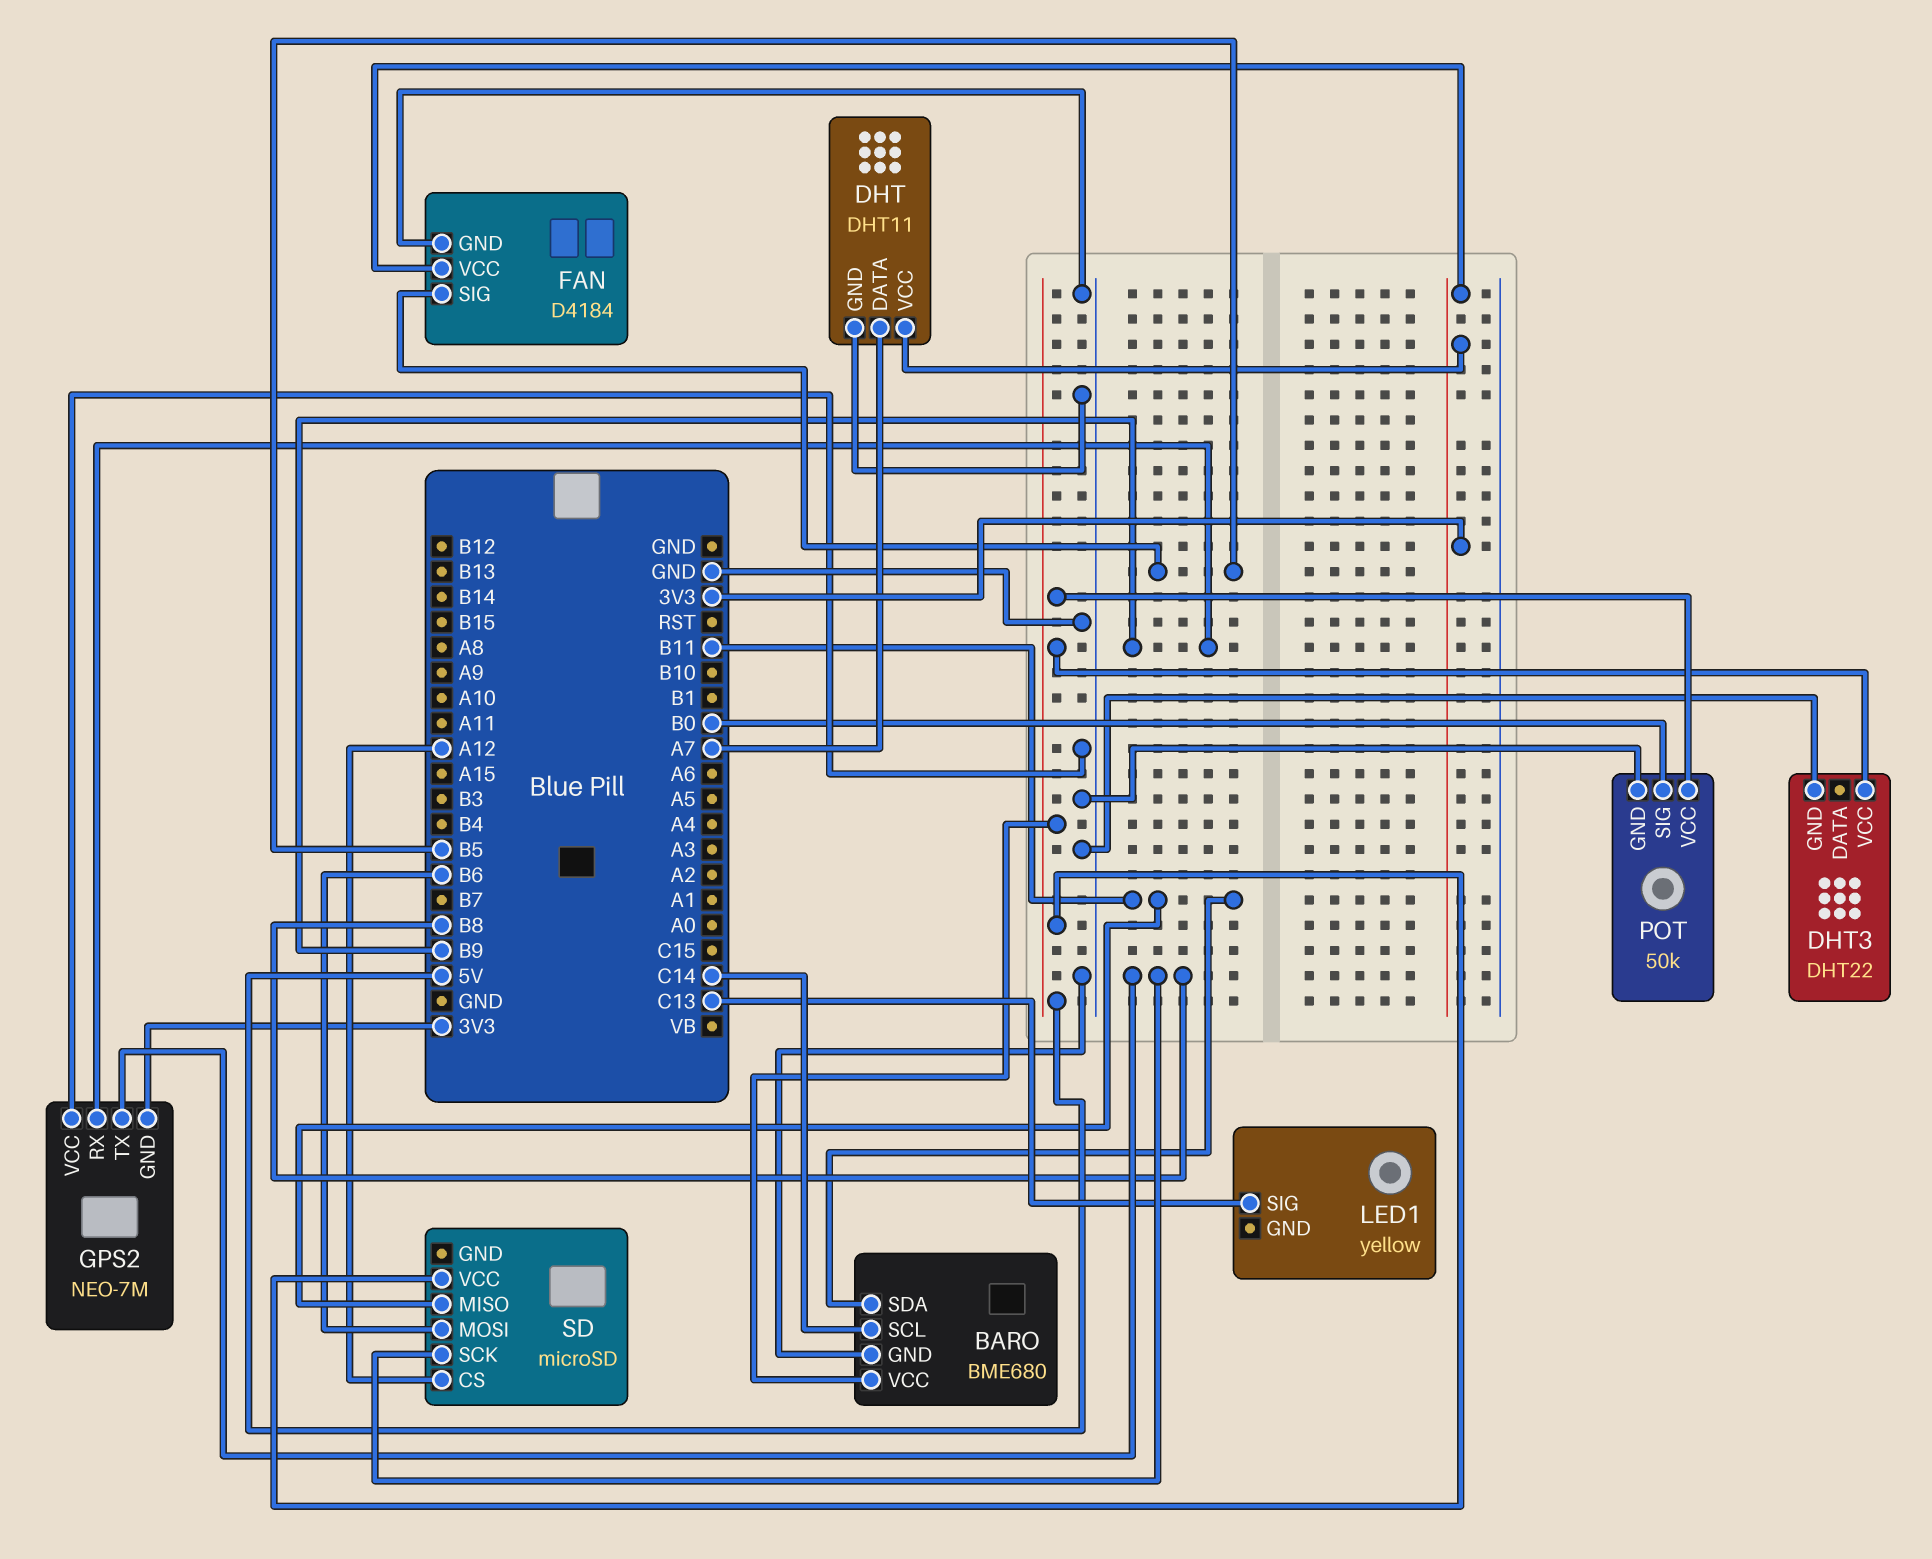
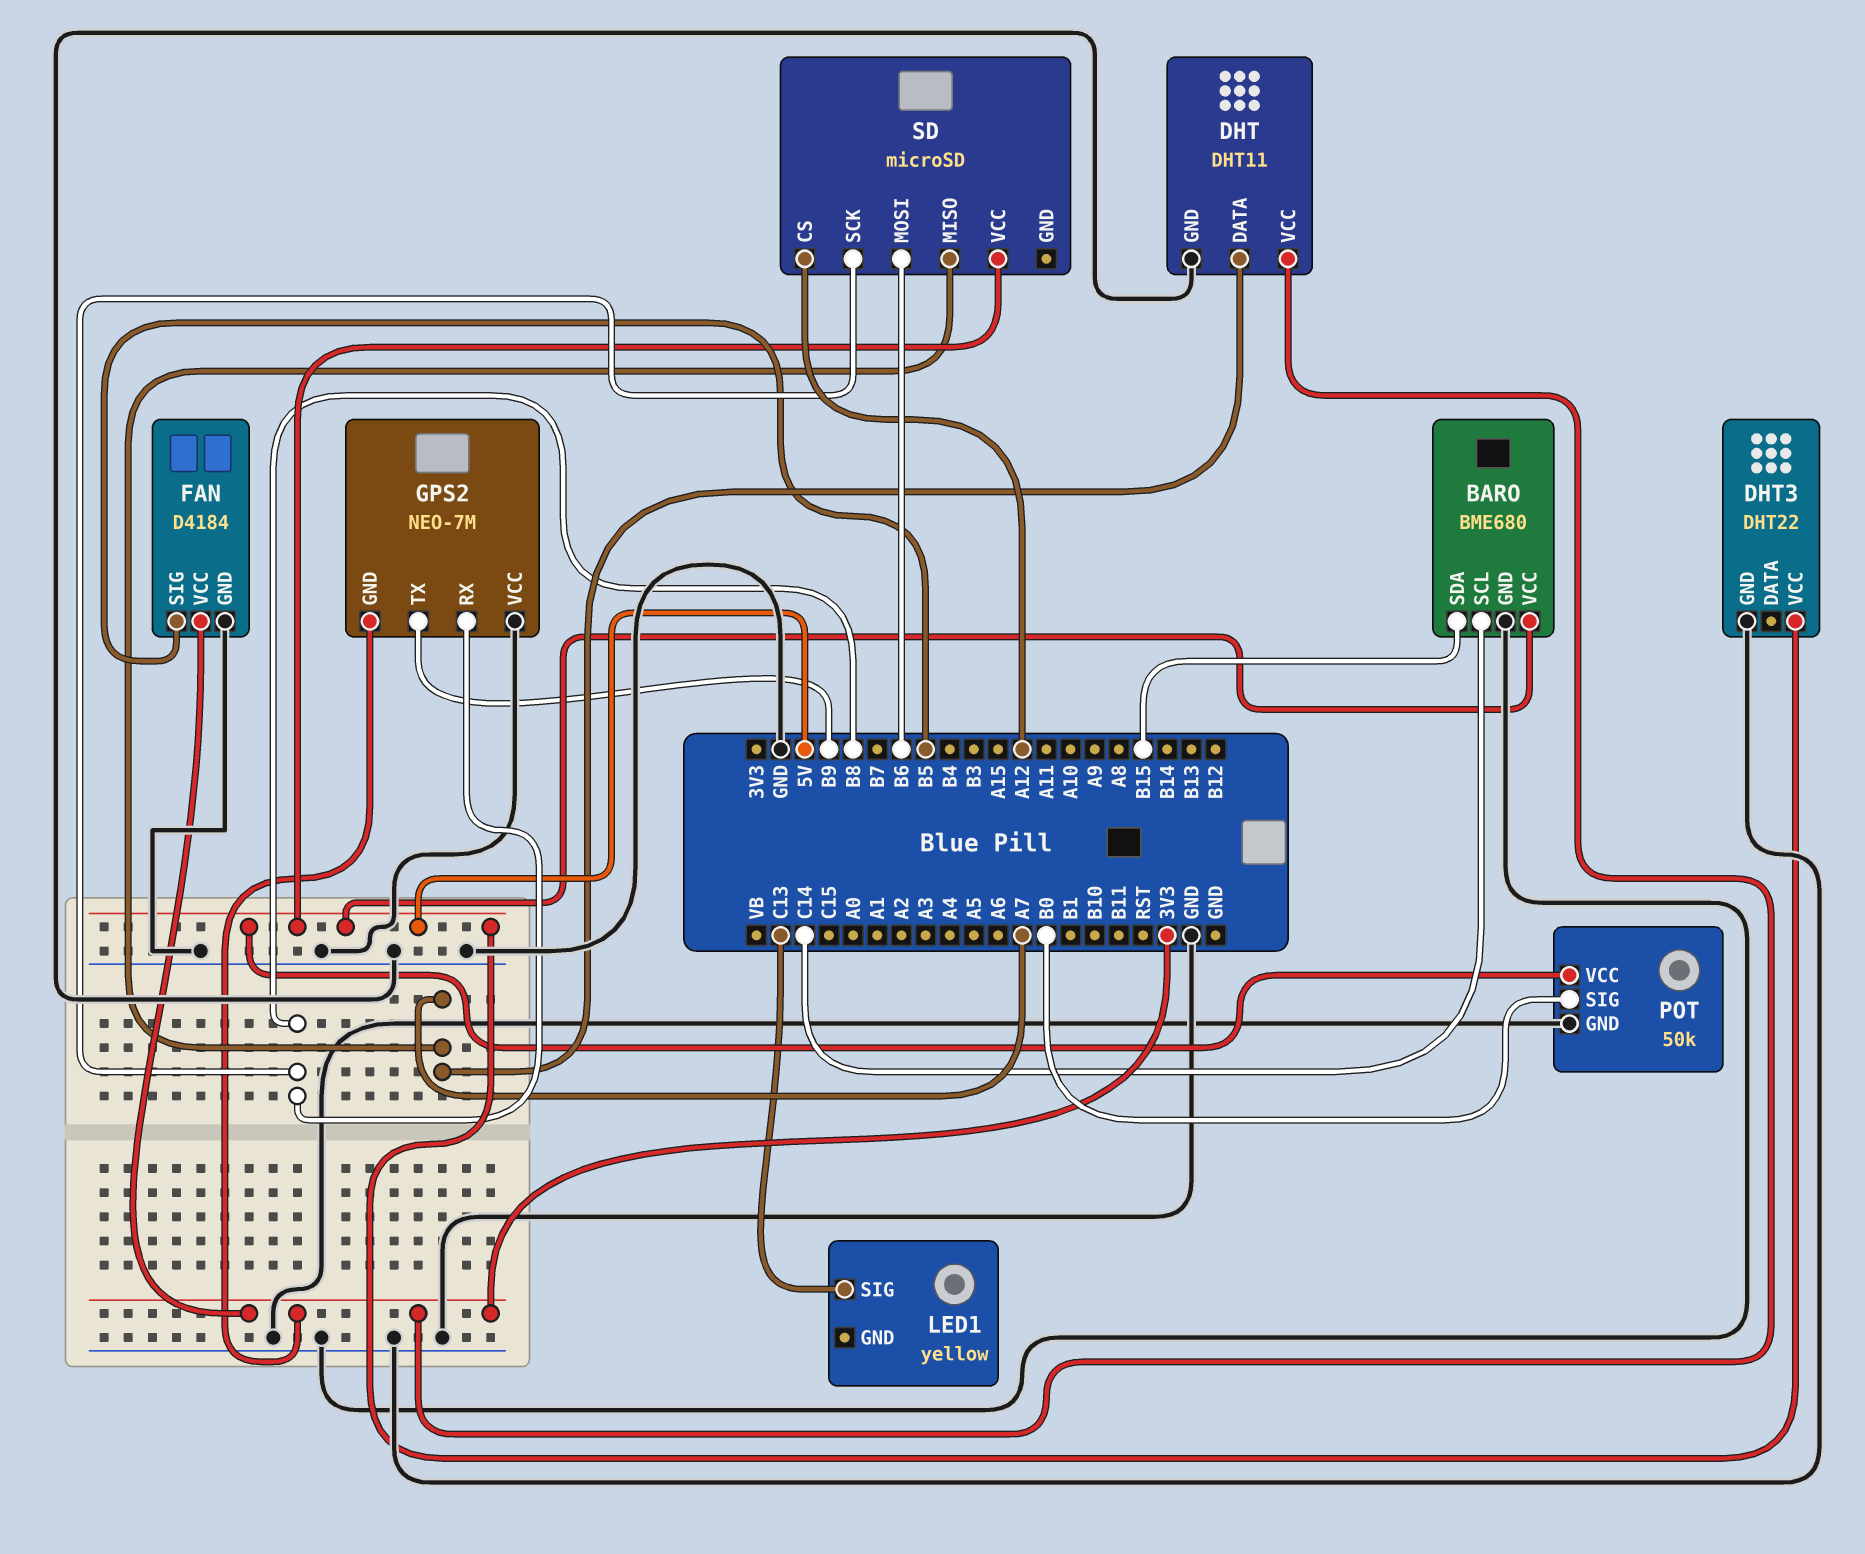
BARO pin SDA: B11 -> B15
GPS2 pin RX: B9 -> B8
GPS2 pin TX: B8 -> B9
SD pin MISO: B11 -> A7

